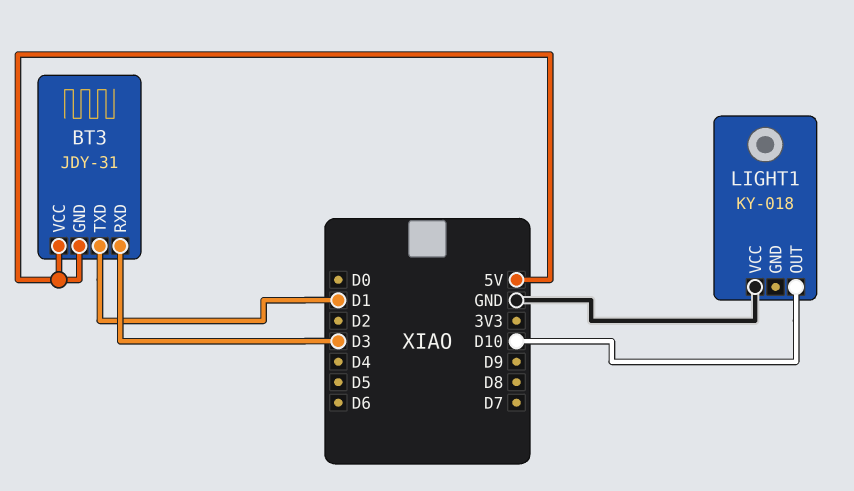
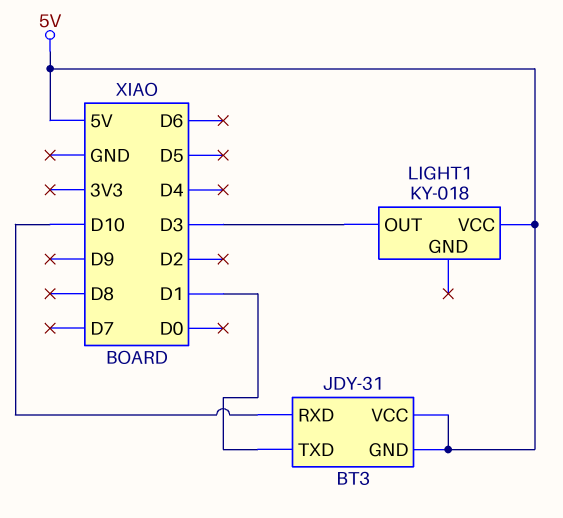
BT3 pin RXD: D3 -> D10
LIGHT1 pin OUT: D10 -> D3
LIGHT1 pin VCC: GND -> 5V

